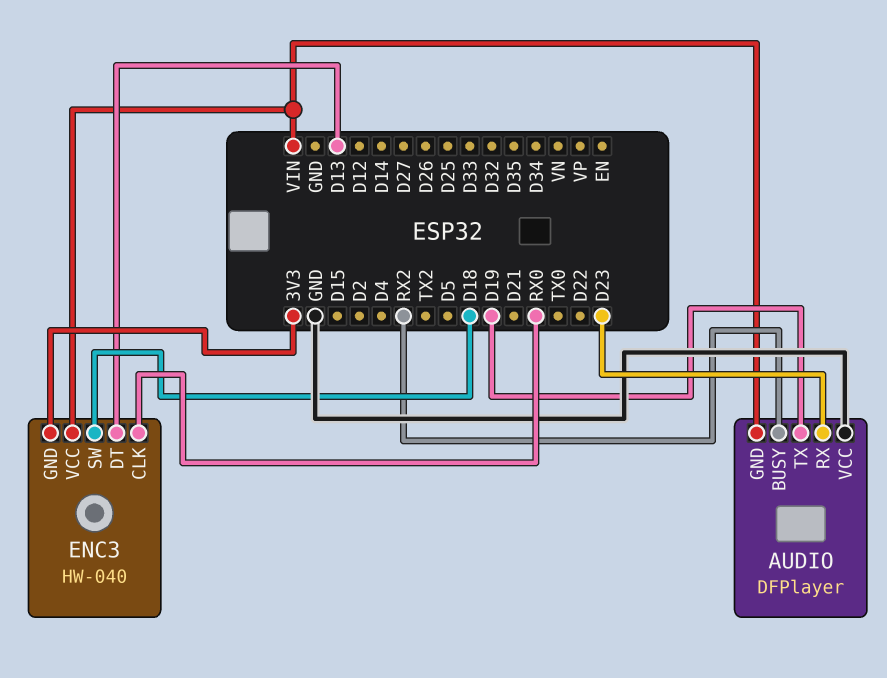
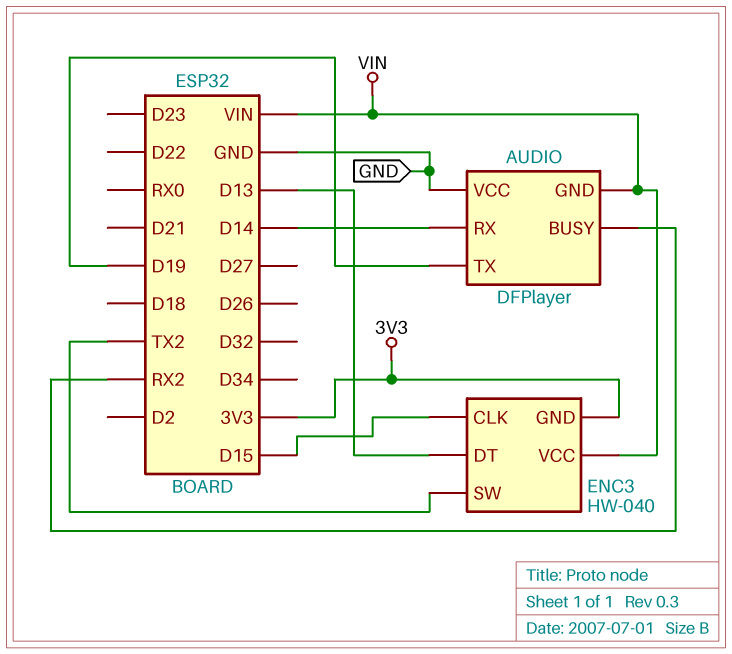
AUDIO pin RX: D23 -> D14
ENC3 pin CLK: RX0 -> D15
ENC3 pin SW: D18 -> TX2

